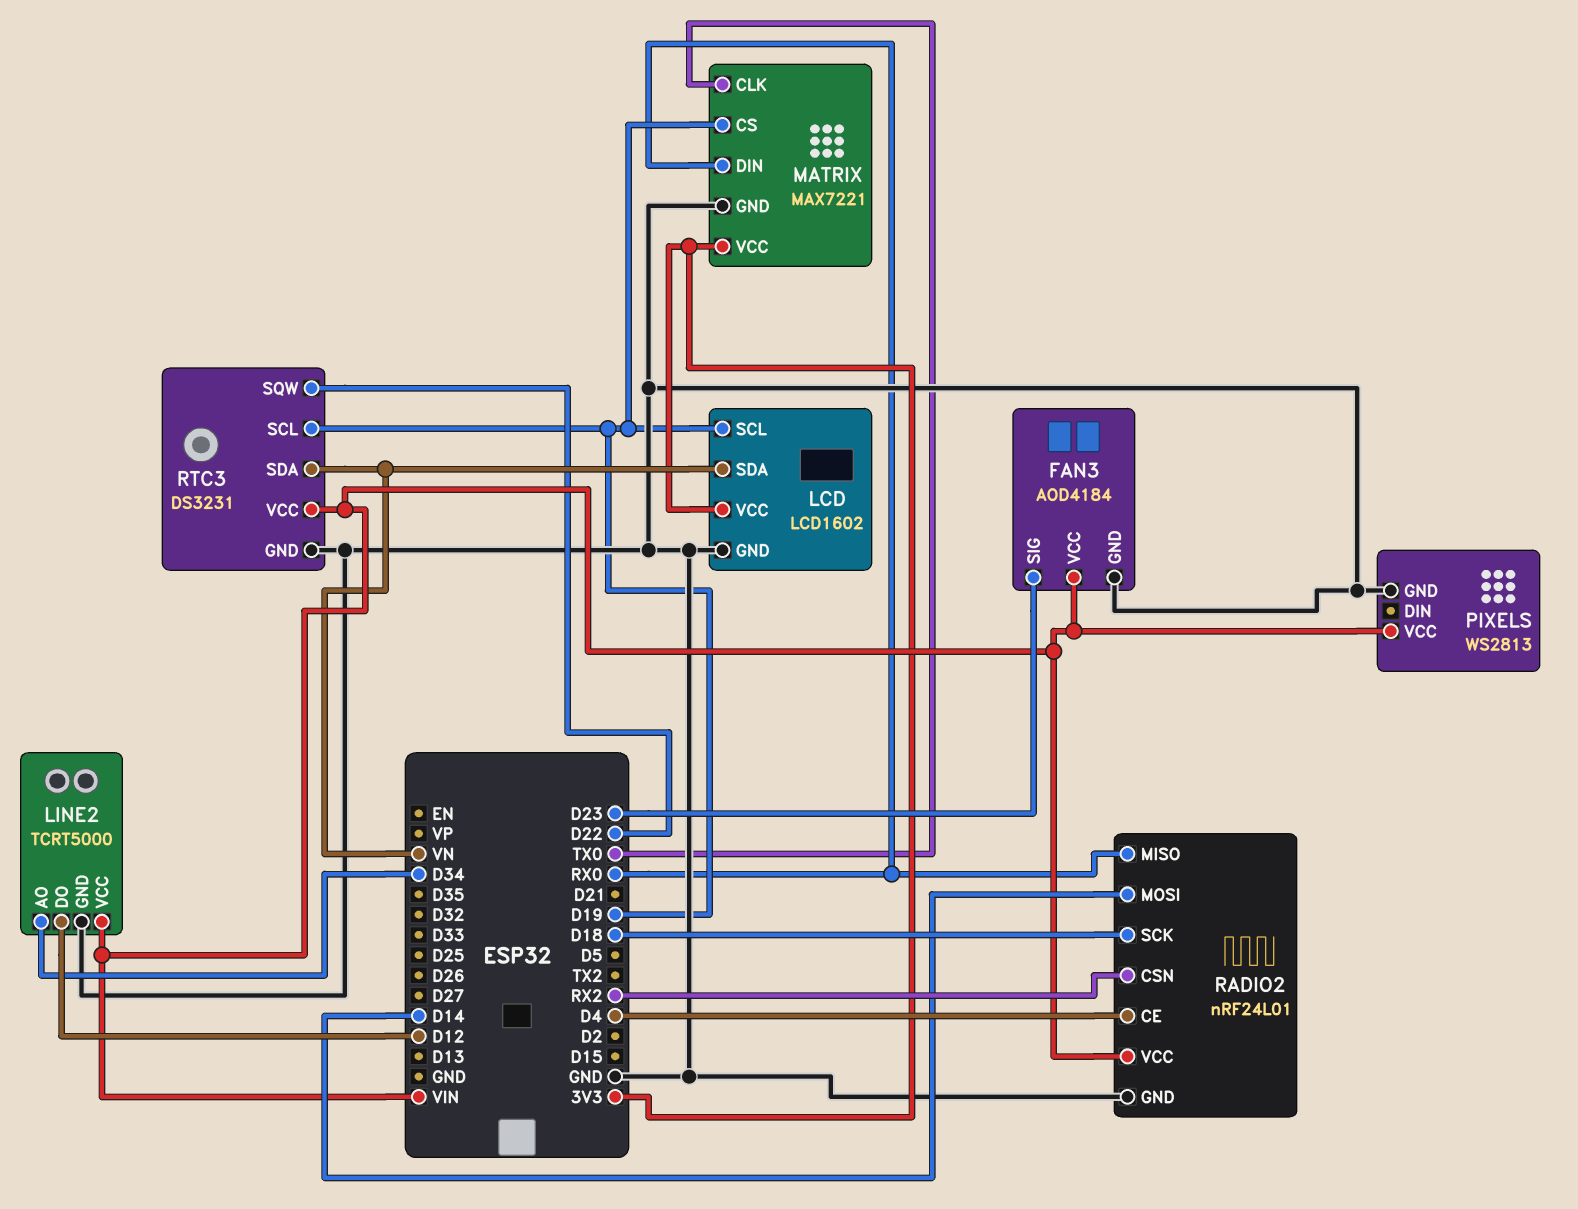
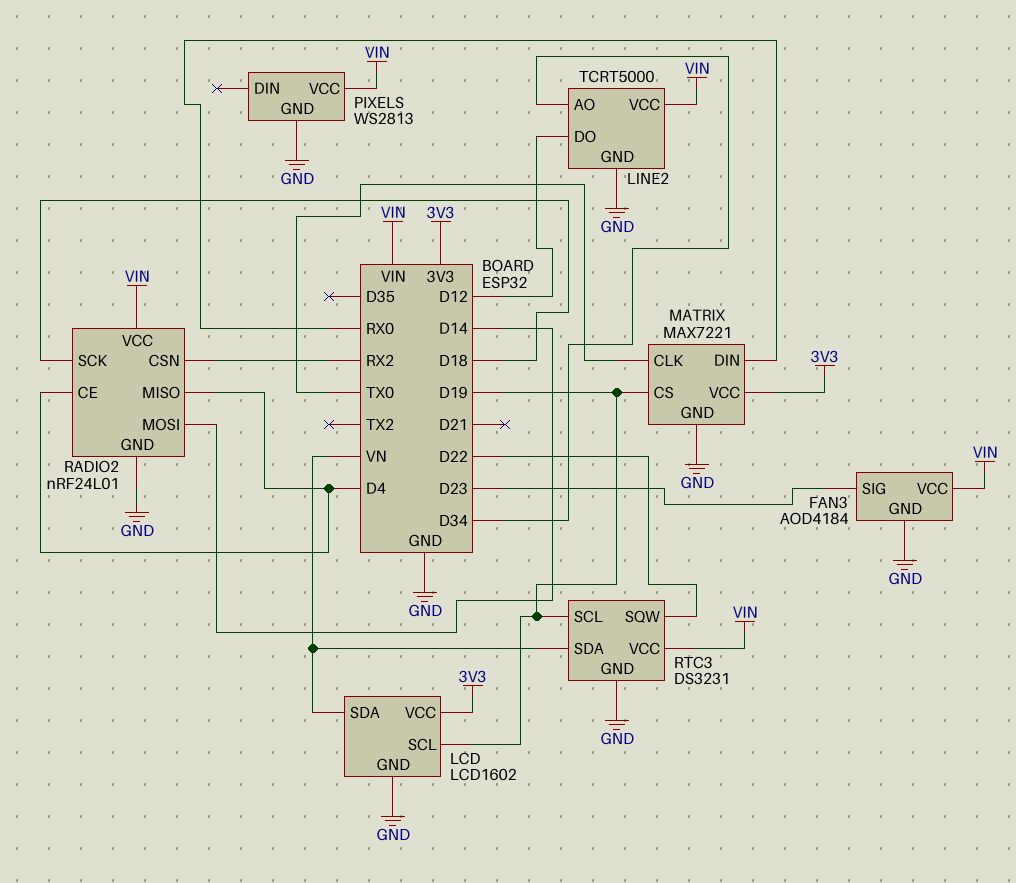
RADIO2 pin MISO: RX0 -> D4

